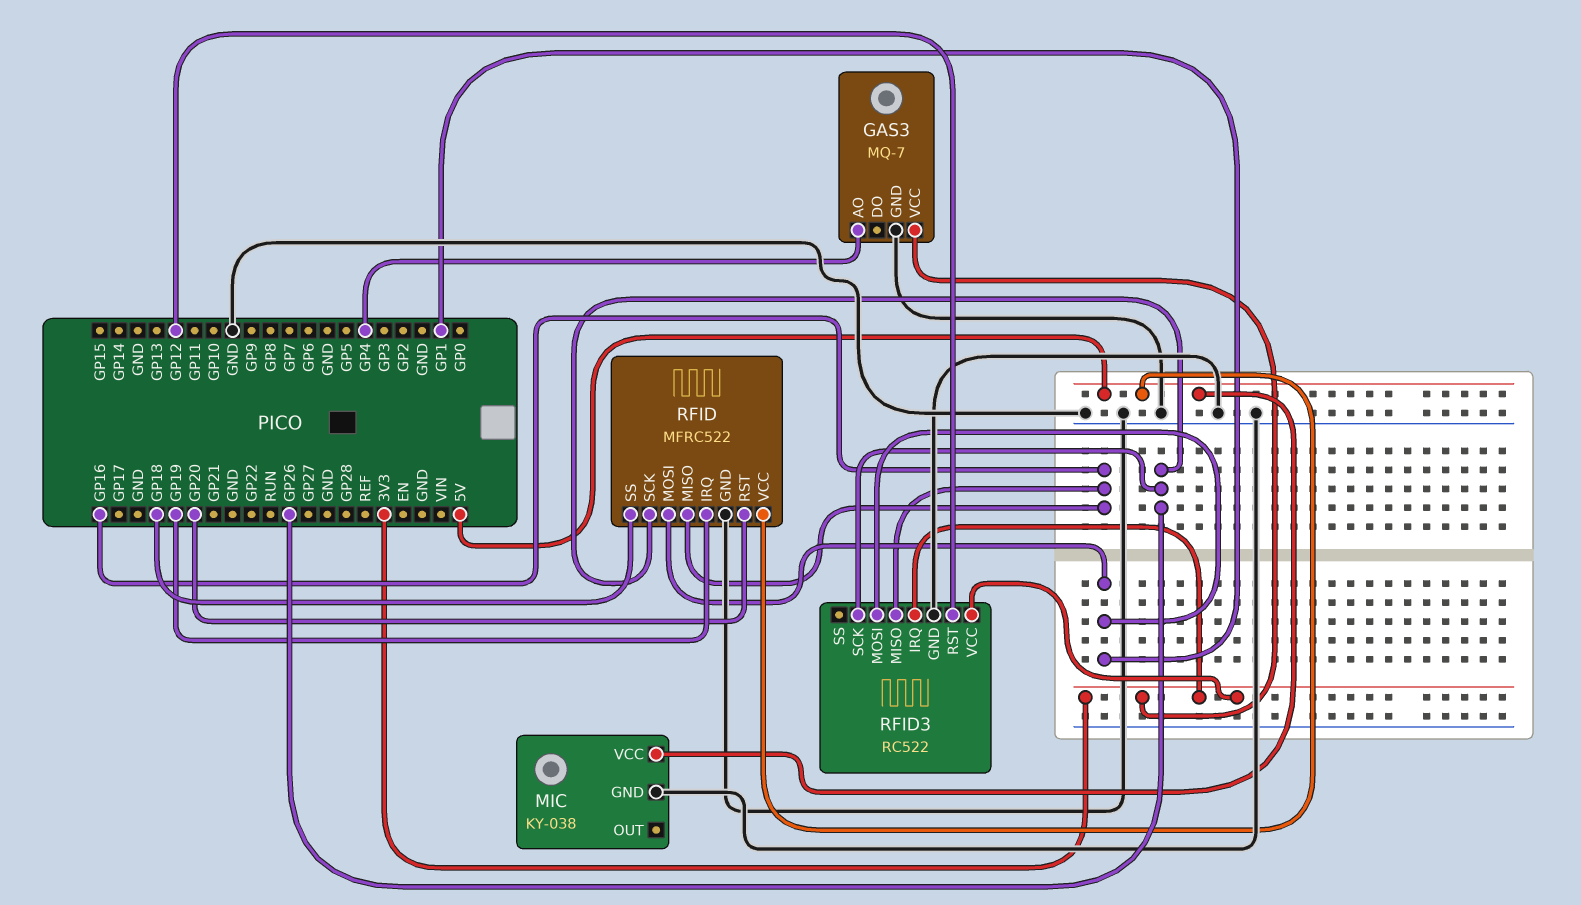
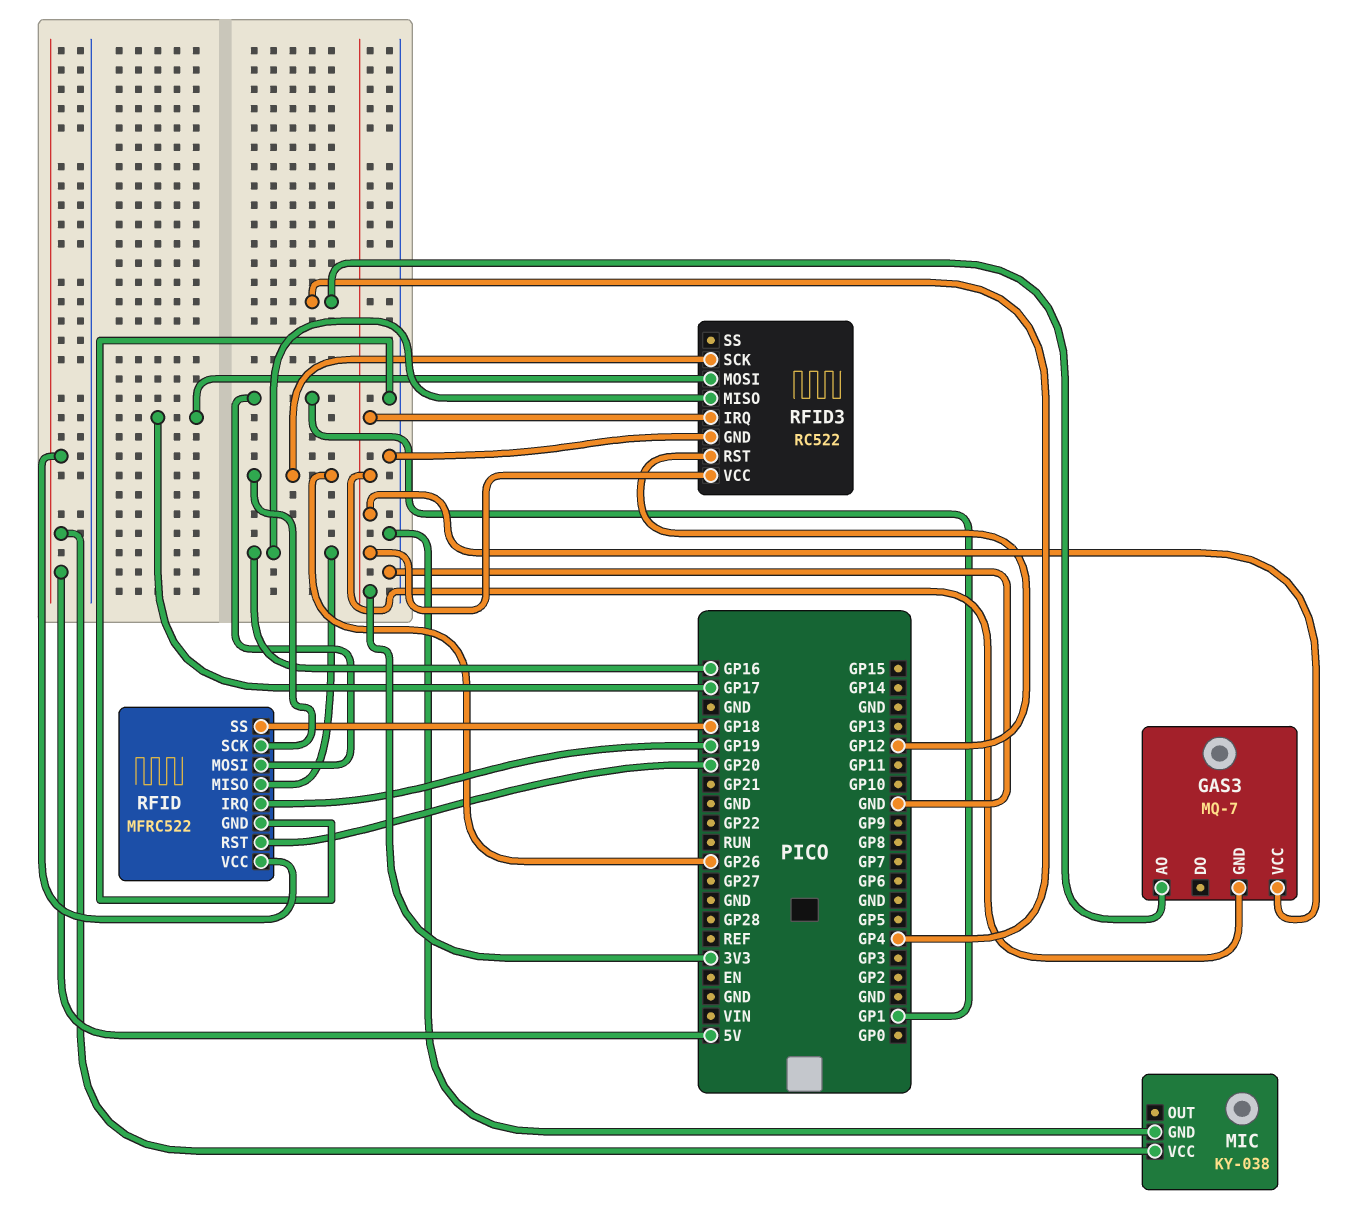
GAS3 pin GND: GND -> 3V3
RFID3 pin MOSI: GP1 -> GP17

